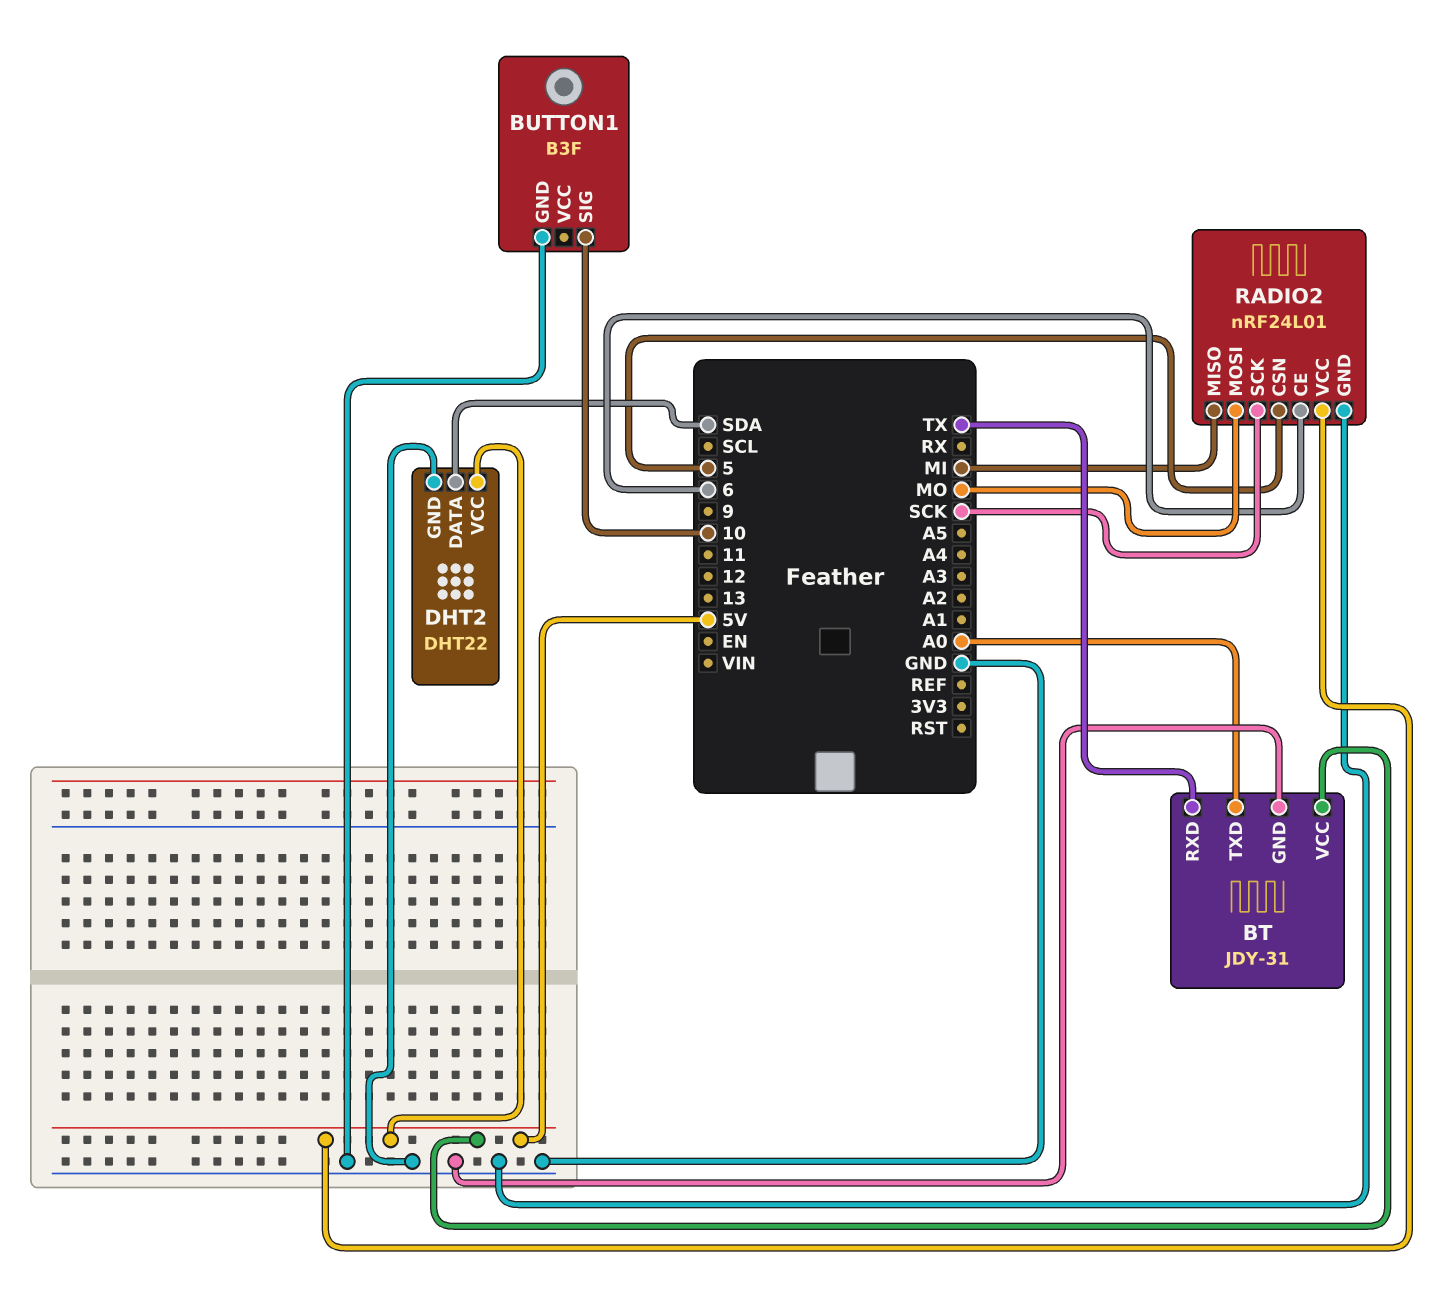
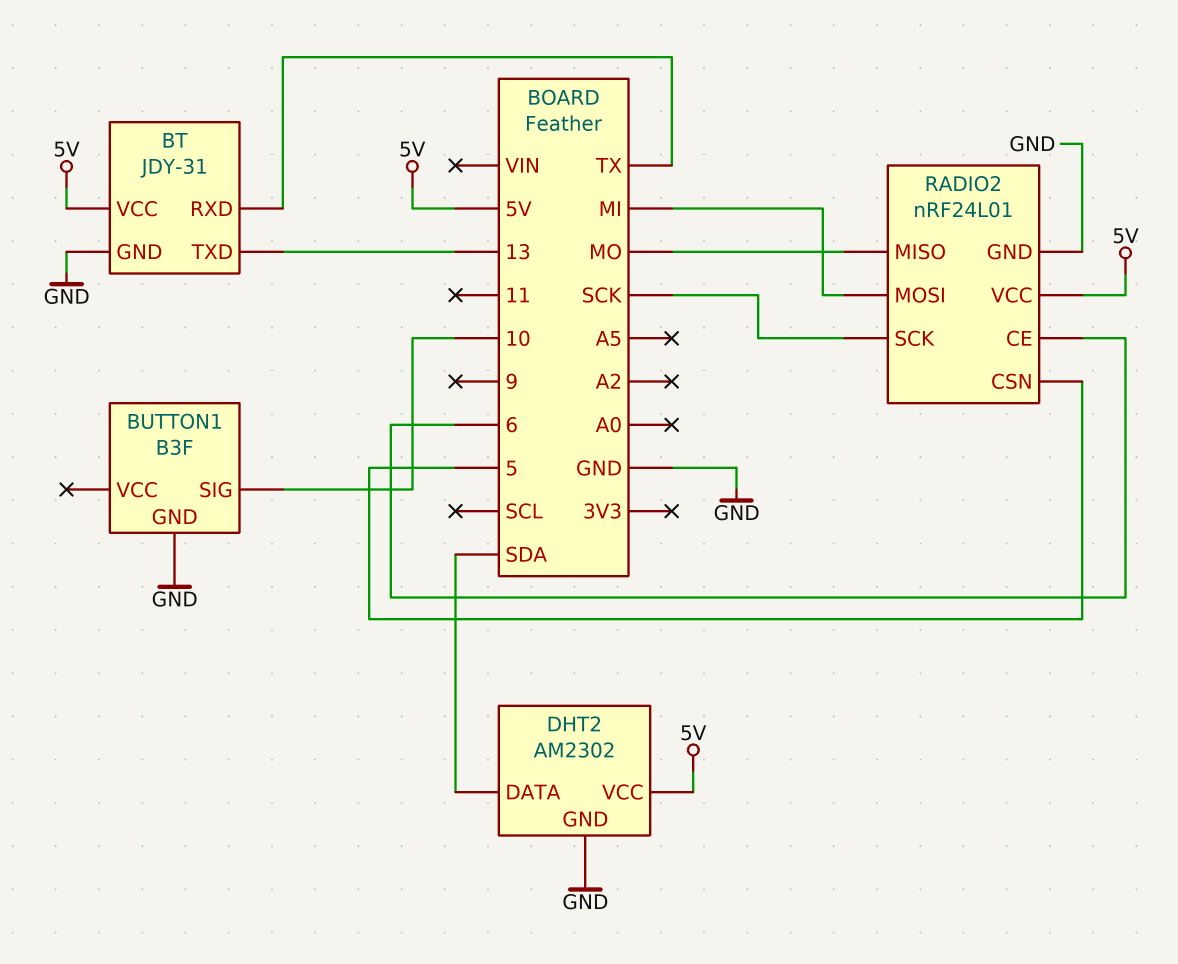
BT pin TXD: A0 -> 13
DHT2: DHT22 -> AM2302
RADIO2 pin MISO: MI -> MO
RADIO2 pin MOSI: MO -> MI

